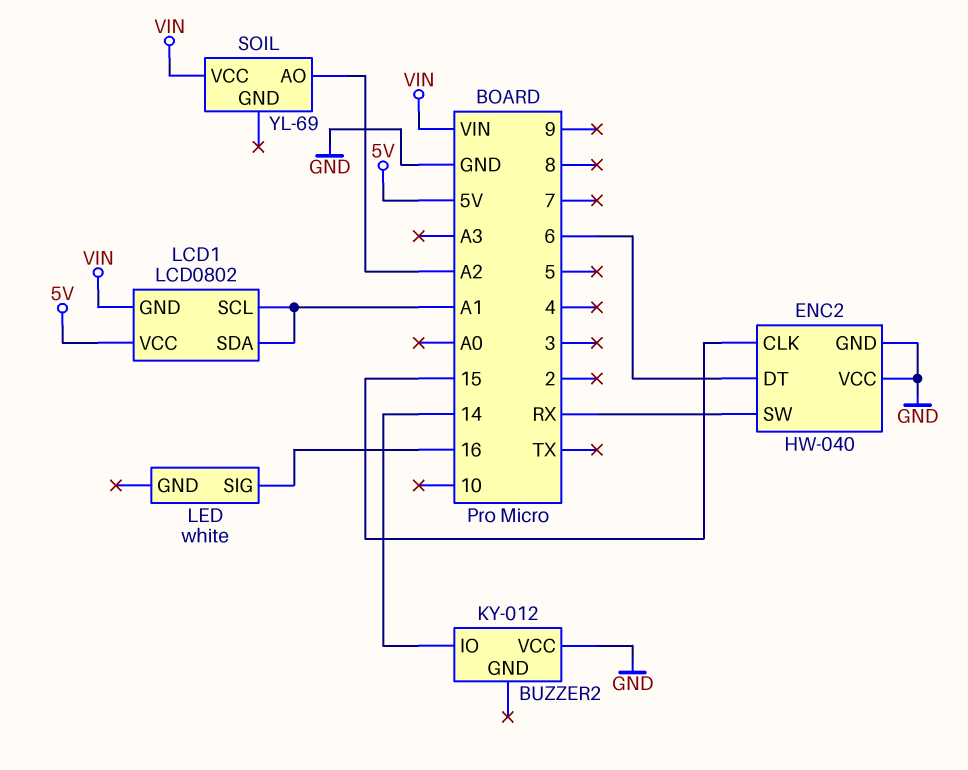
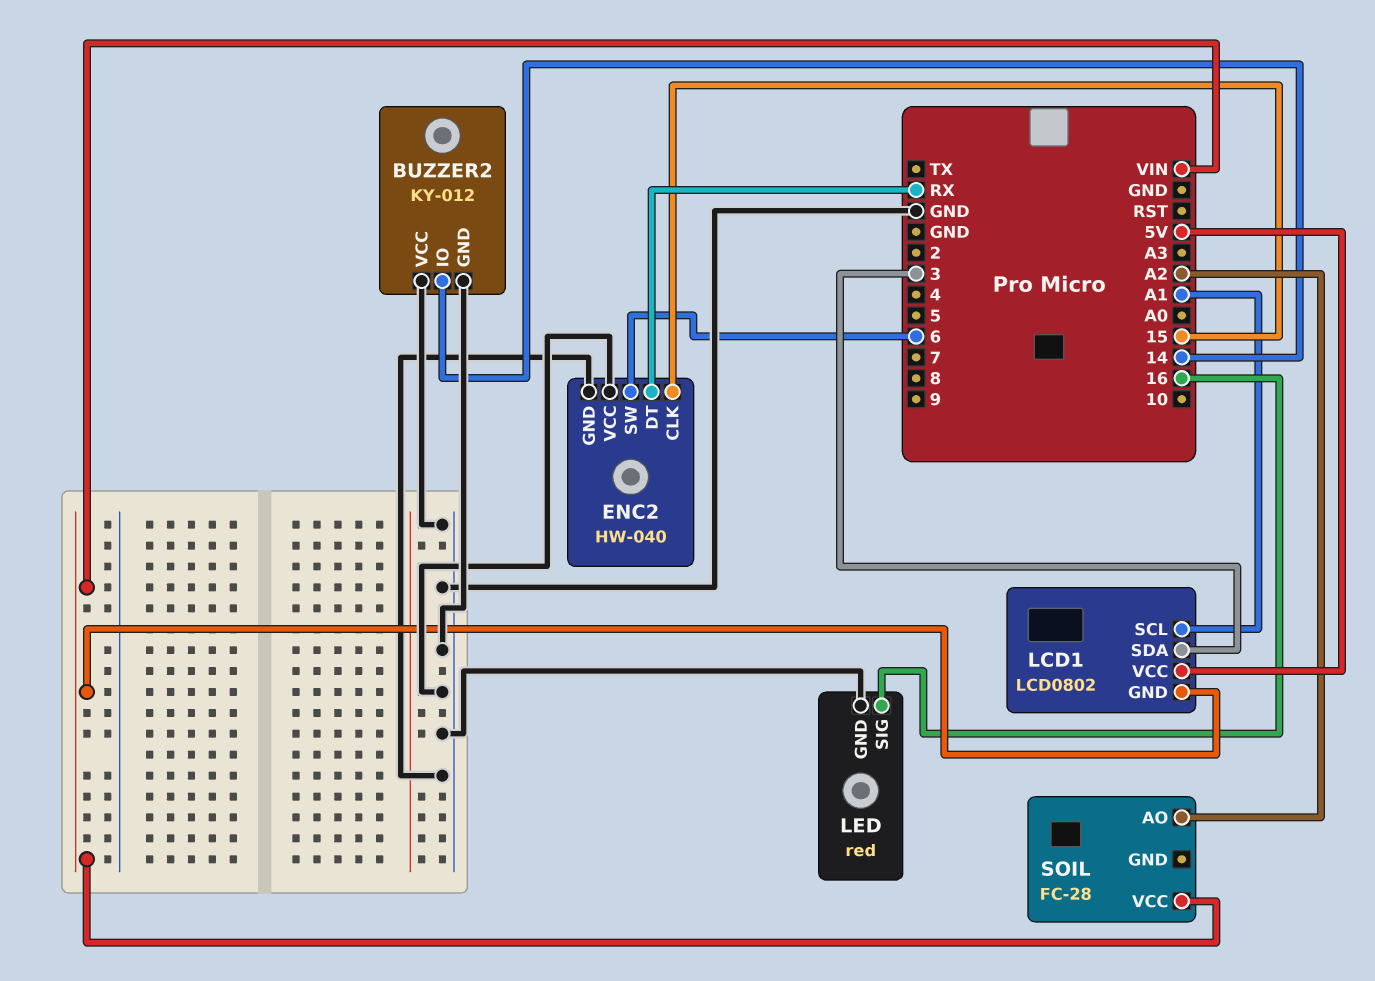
BUZZER2 pin GND: none -> GND
ENC2 pin DT: 6 -> RX
ENC2 pin SW: RX -> 6
LCD1 pin SDA: A1 -> 3
LED: white -> red
LED pin GND: none -> GND
SOIL: YL-69 -> FC-28

